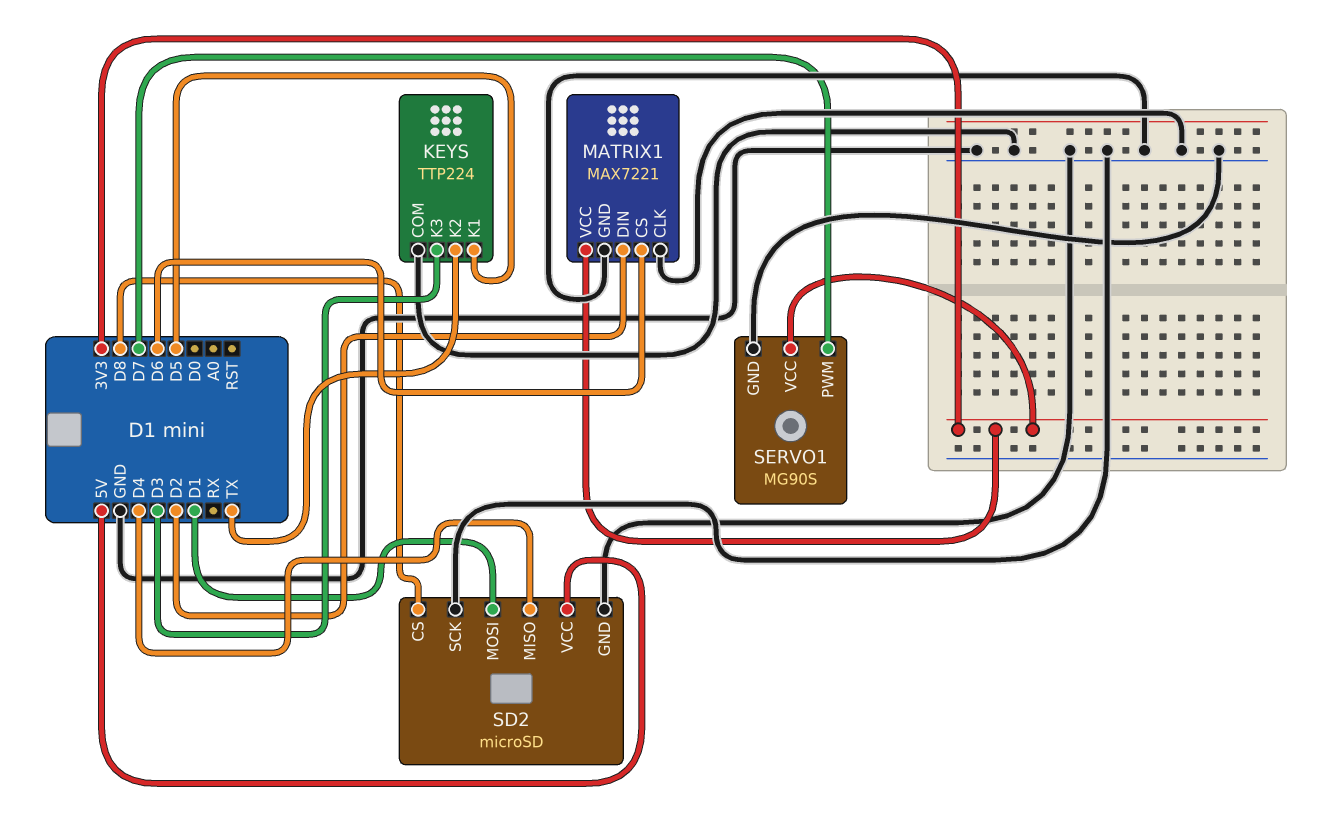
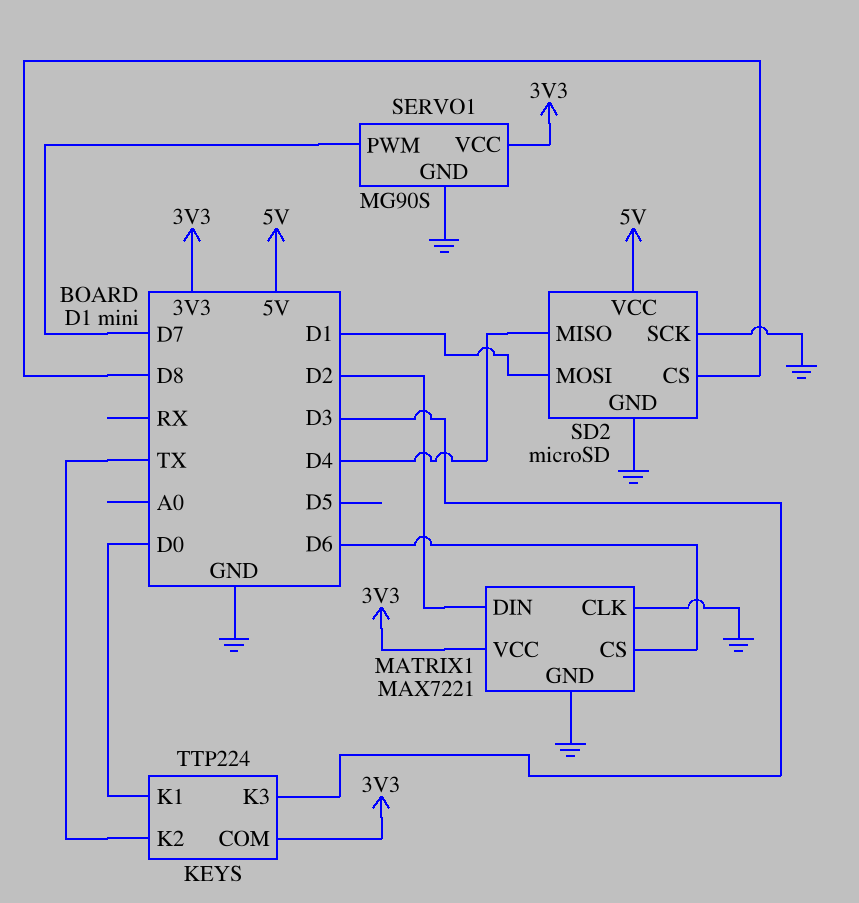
KEYS pin COM: GND -> 3V3
KEYS pin K1: D5 -> D0

